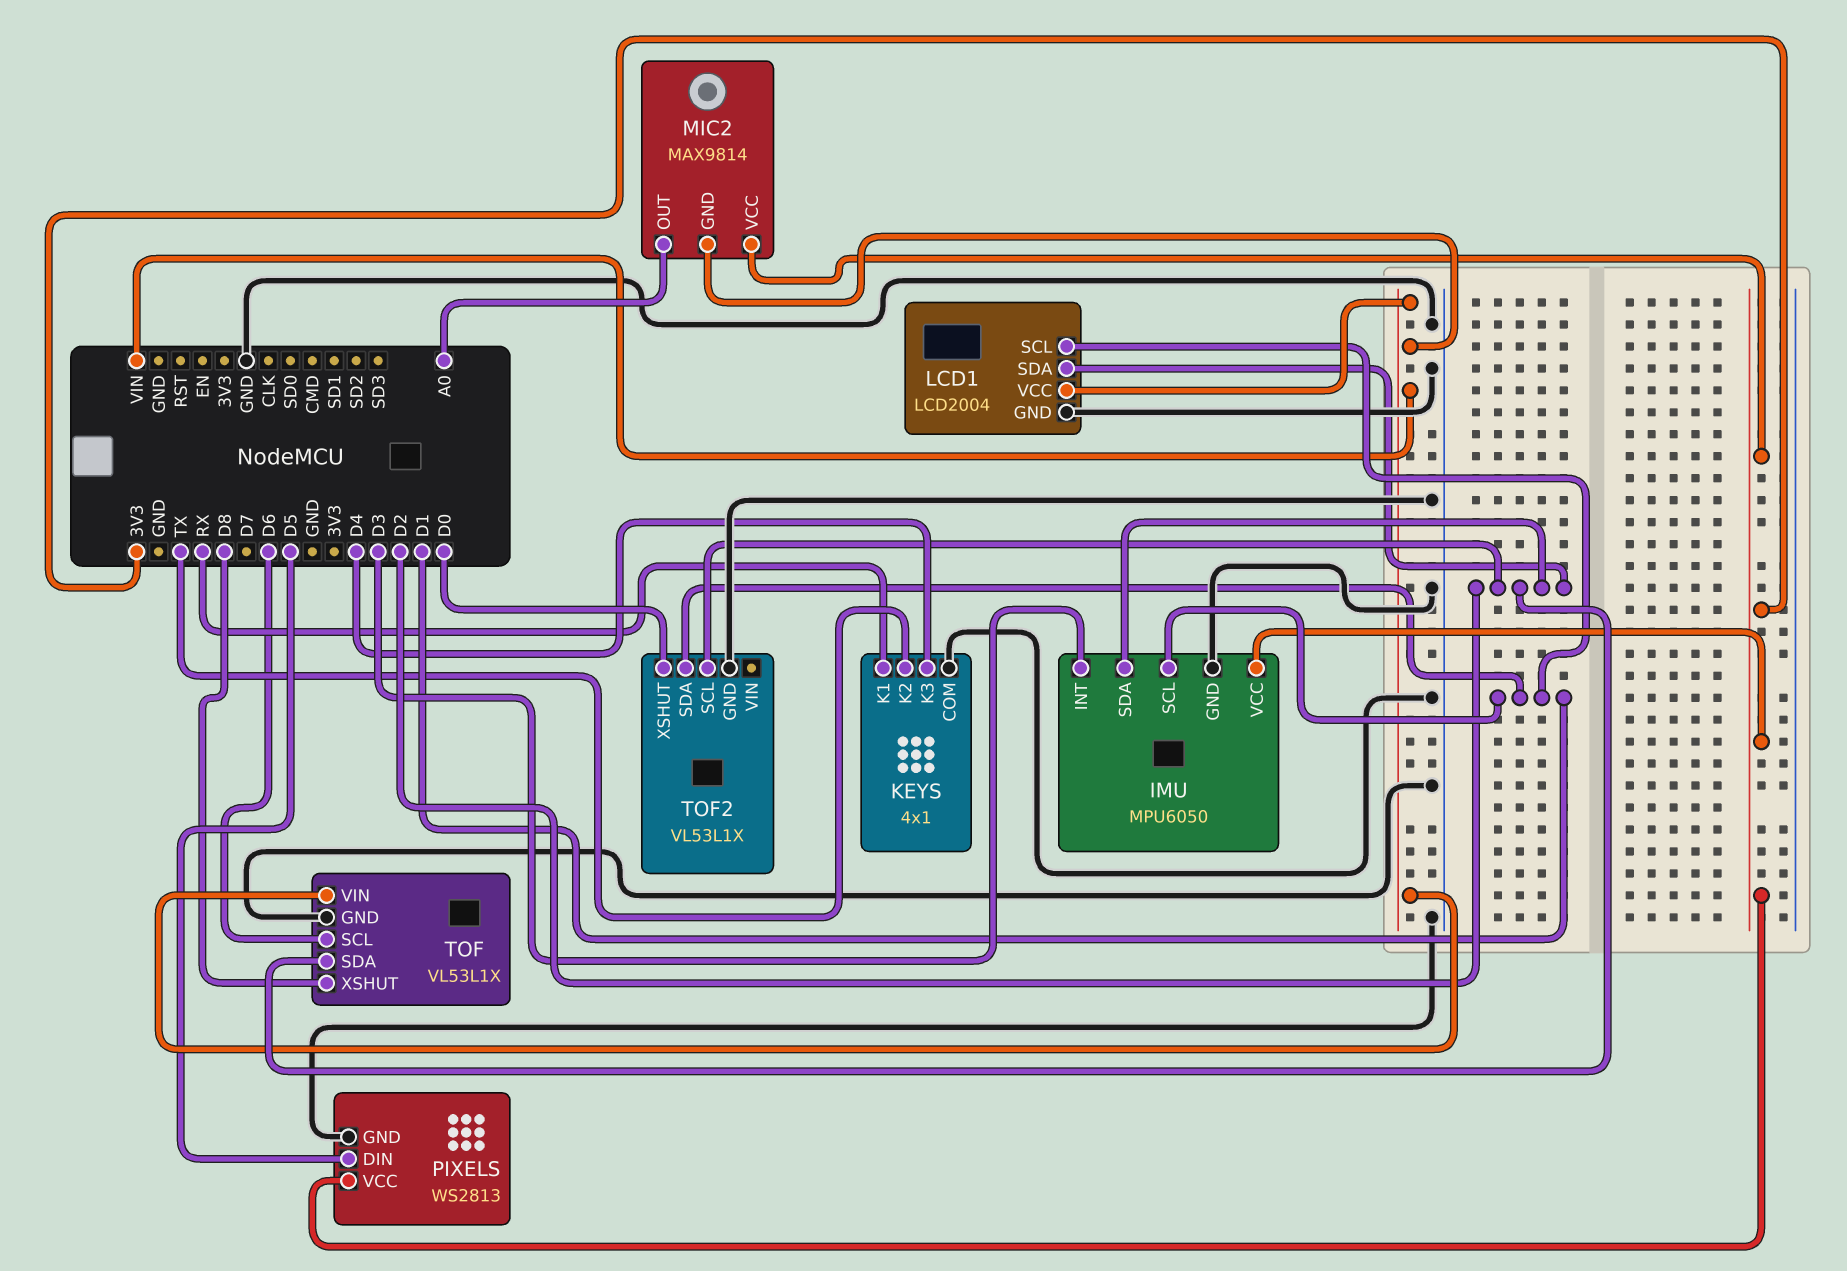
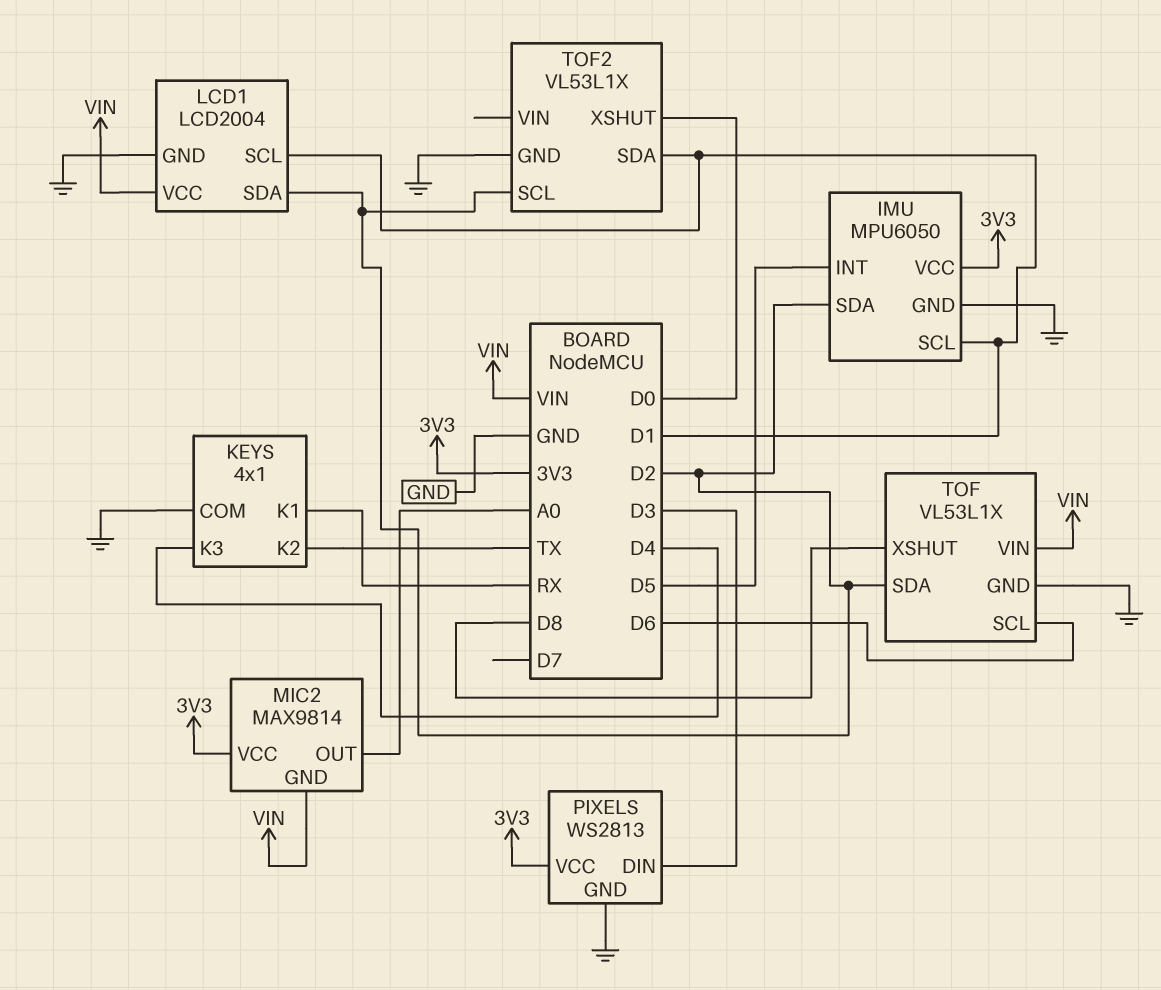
IMU pin INT: D3 -> D5
PIXELS pin DIN: D5 -> D3

